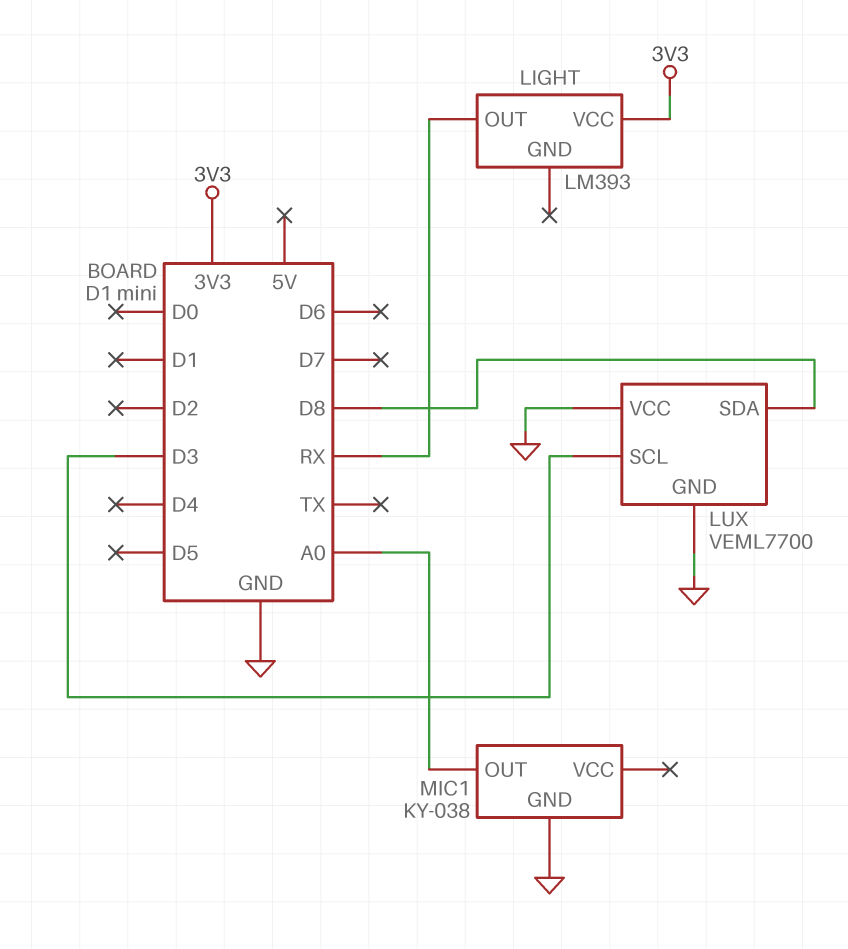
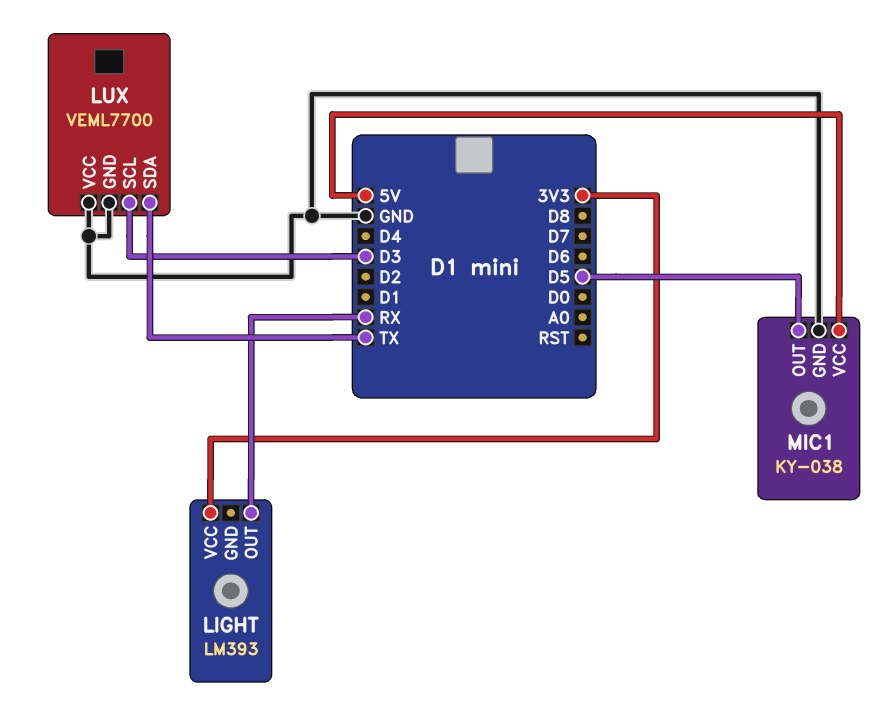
LUX pin SDA: D8 -> TX
MIC1 pin OUT: A0 -> D5
MIC1 pin VCC: none -> 5V

